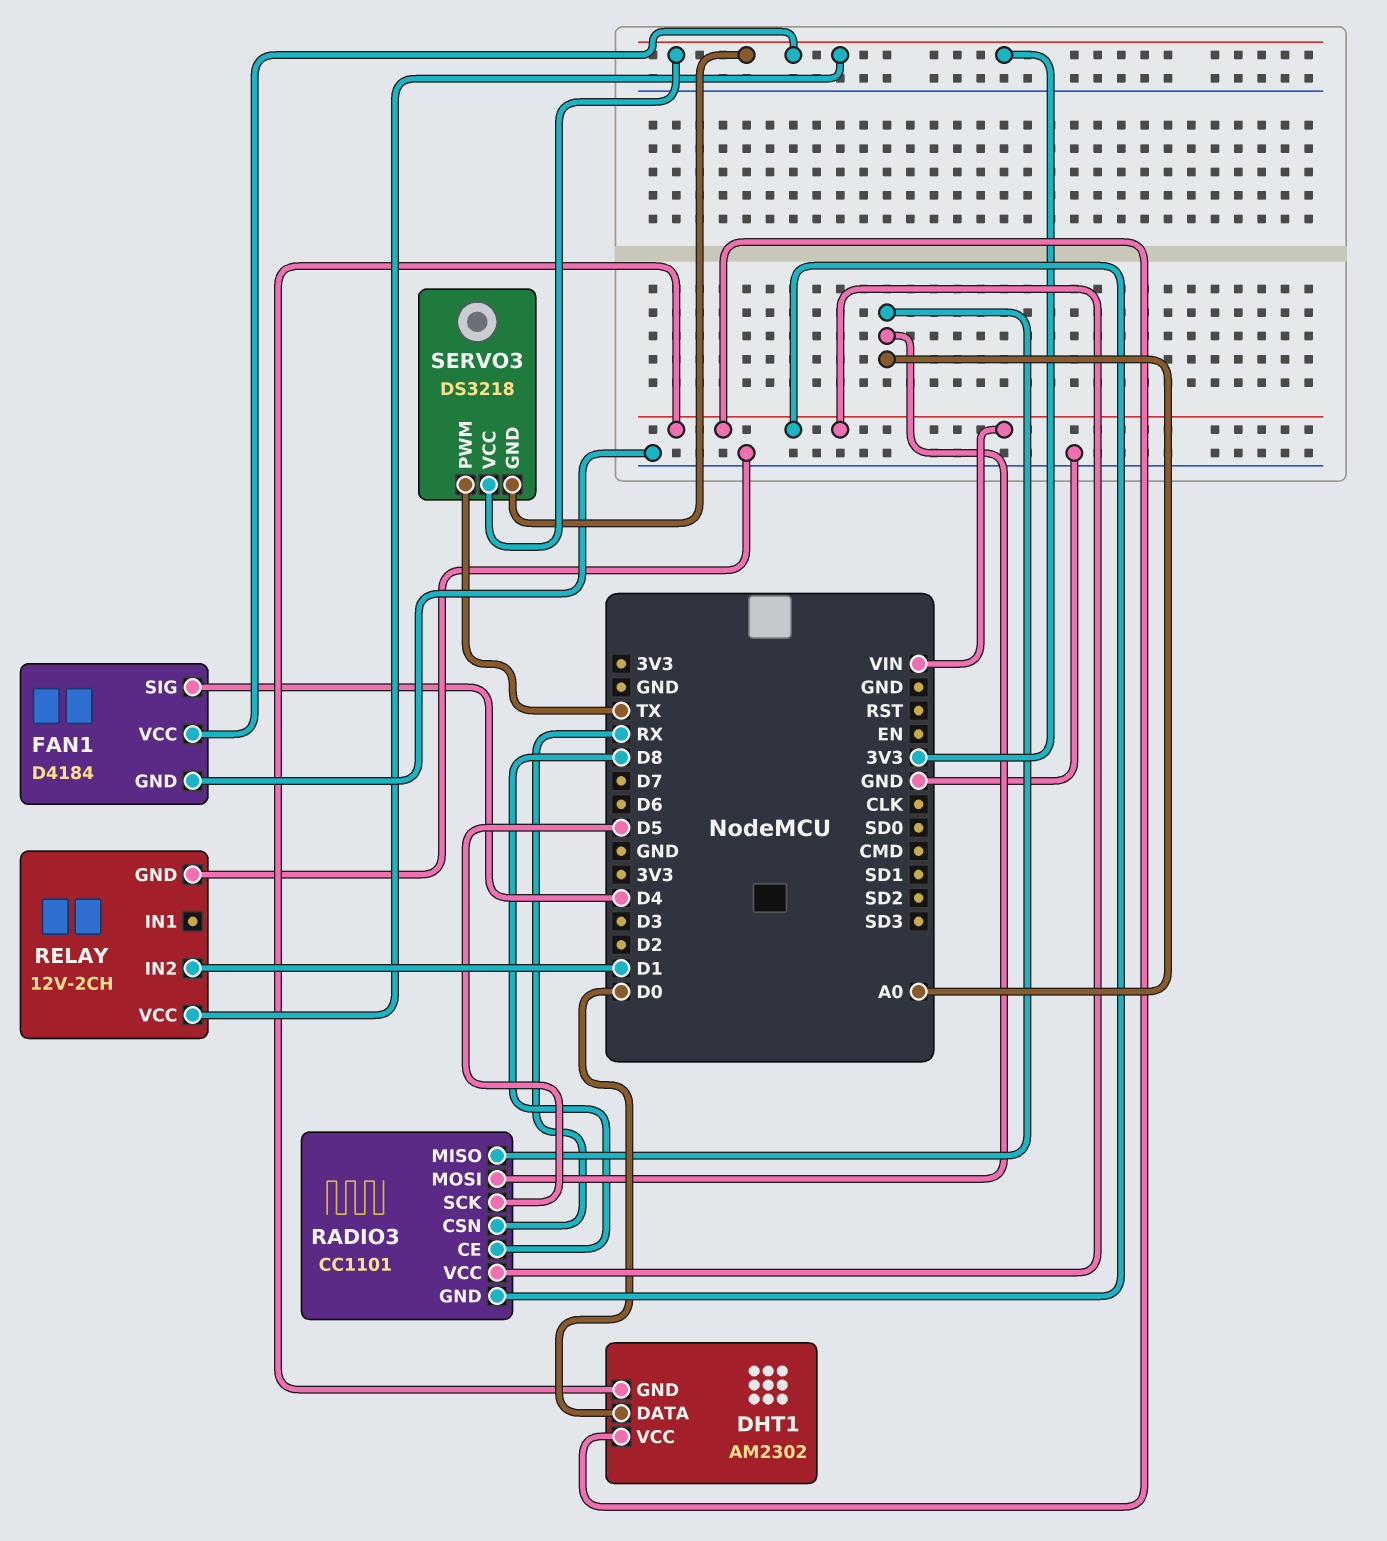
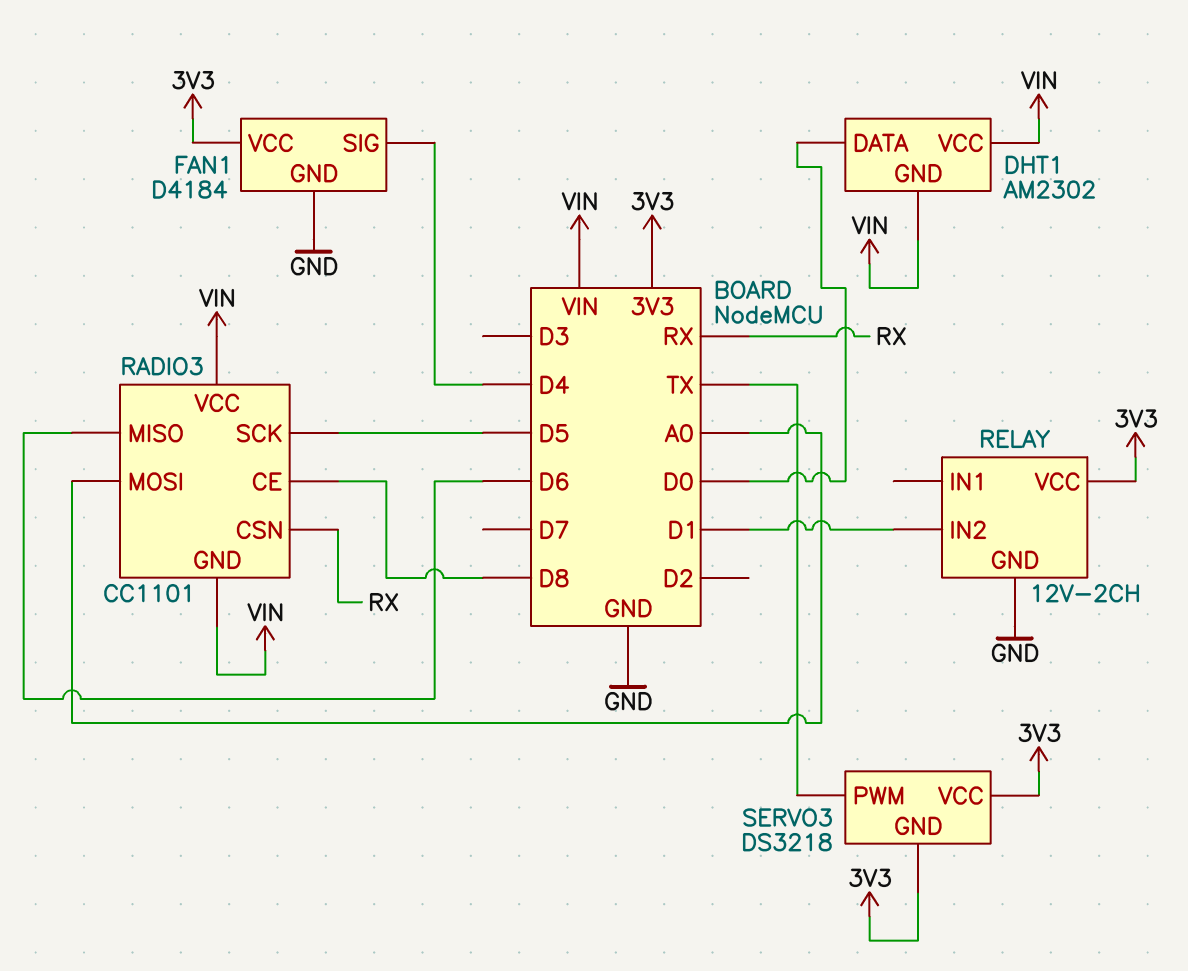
RADIO3 pin MISO: A0 -> D6

